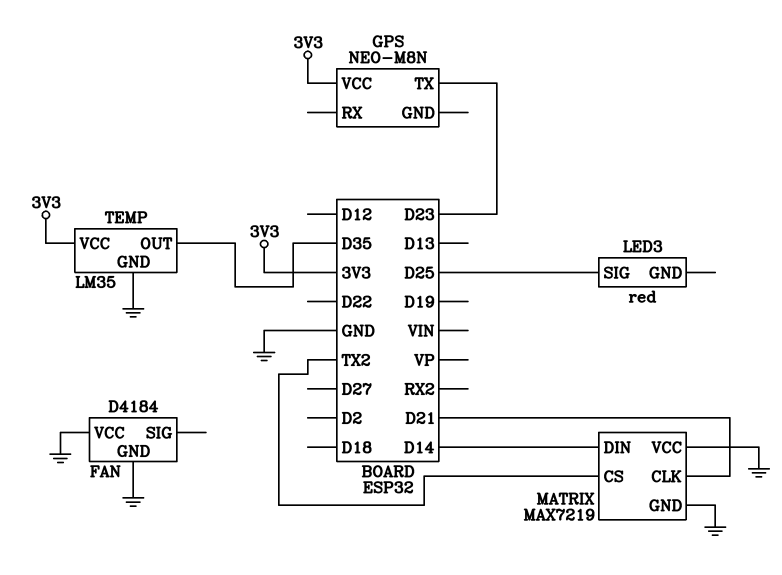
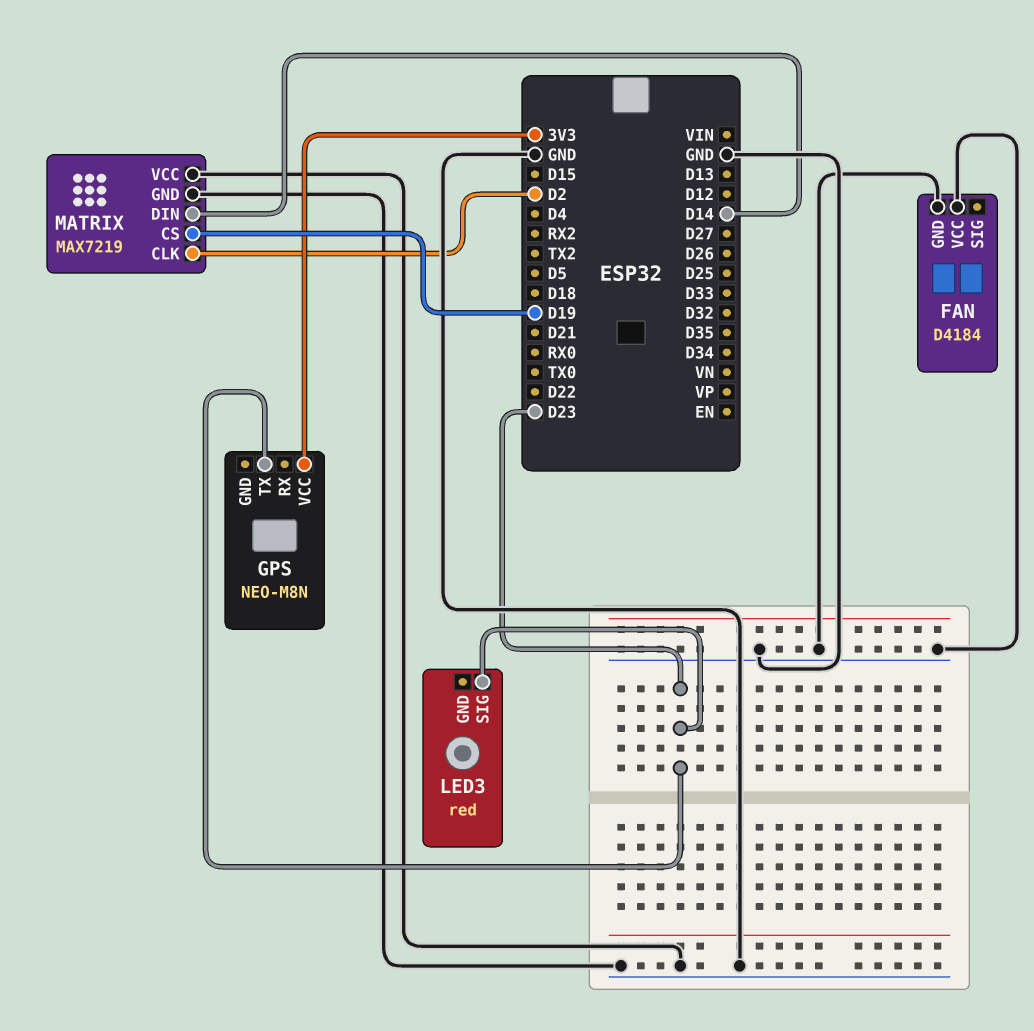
LED3 pin SIG: D25 -> D23
MATRIX pin CLK: D21 -> D2
MATRIX pin CS: TX2 -> D19
TEMP: LM35 -> none
TEMP pin GND: GND -> none
TEMP pin OUT: D35 -> none
TEMP pin VCC: 3V3 -> none

